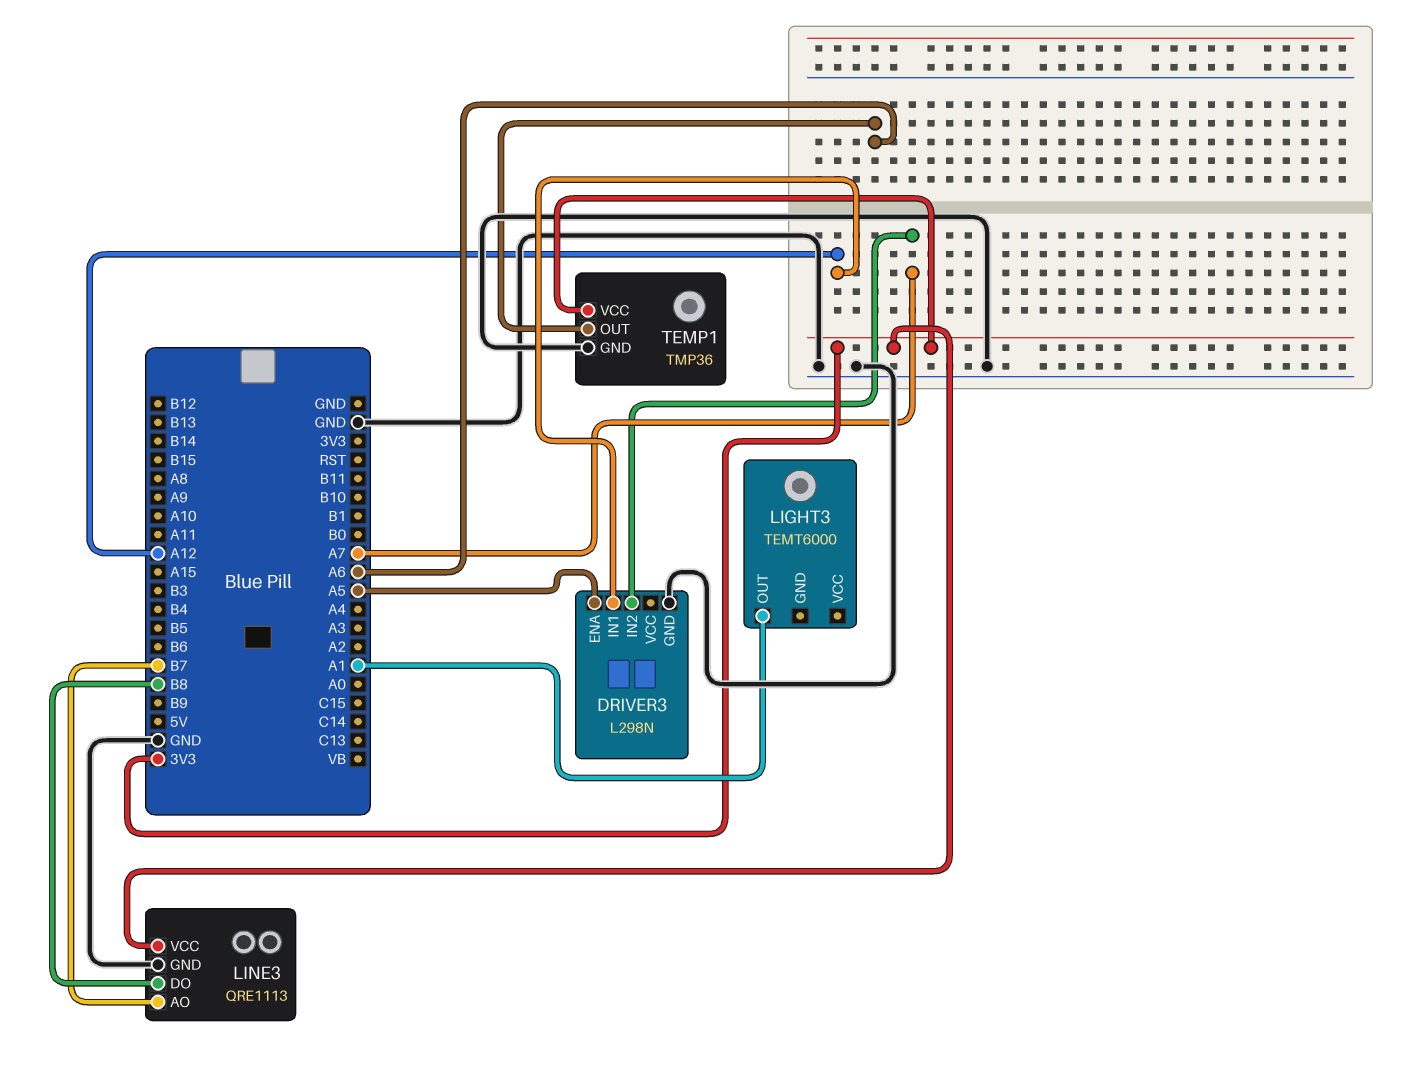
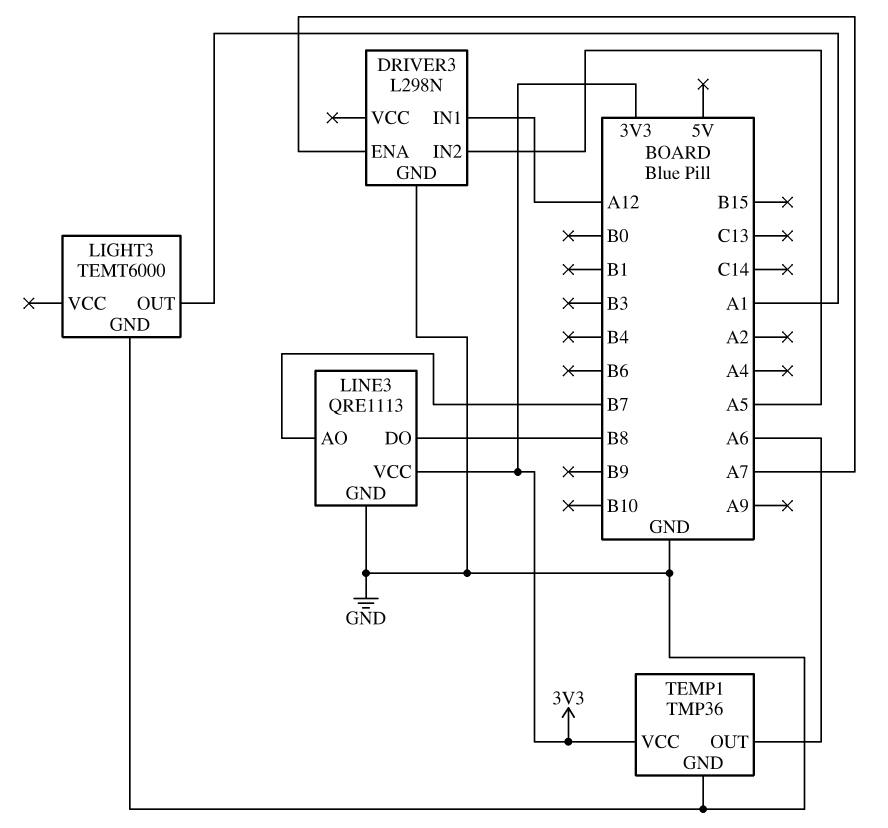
DRIVER3 pin ENA: A5 -> A7
DRIVER3 pin IN2: A7 -> A5
LIGHT3 pin GND: none -> GND

